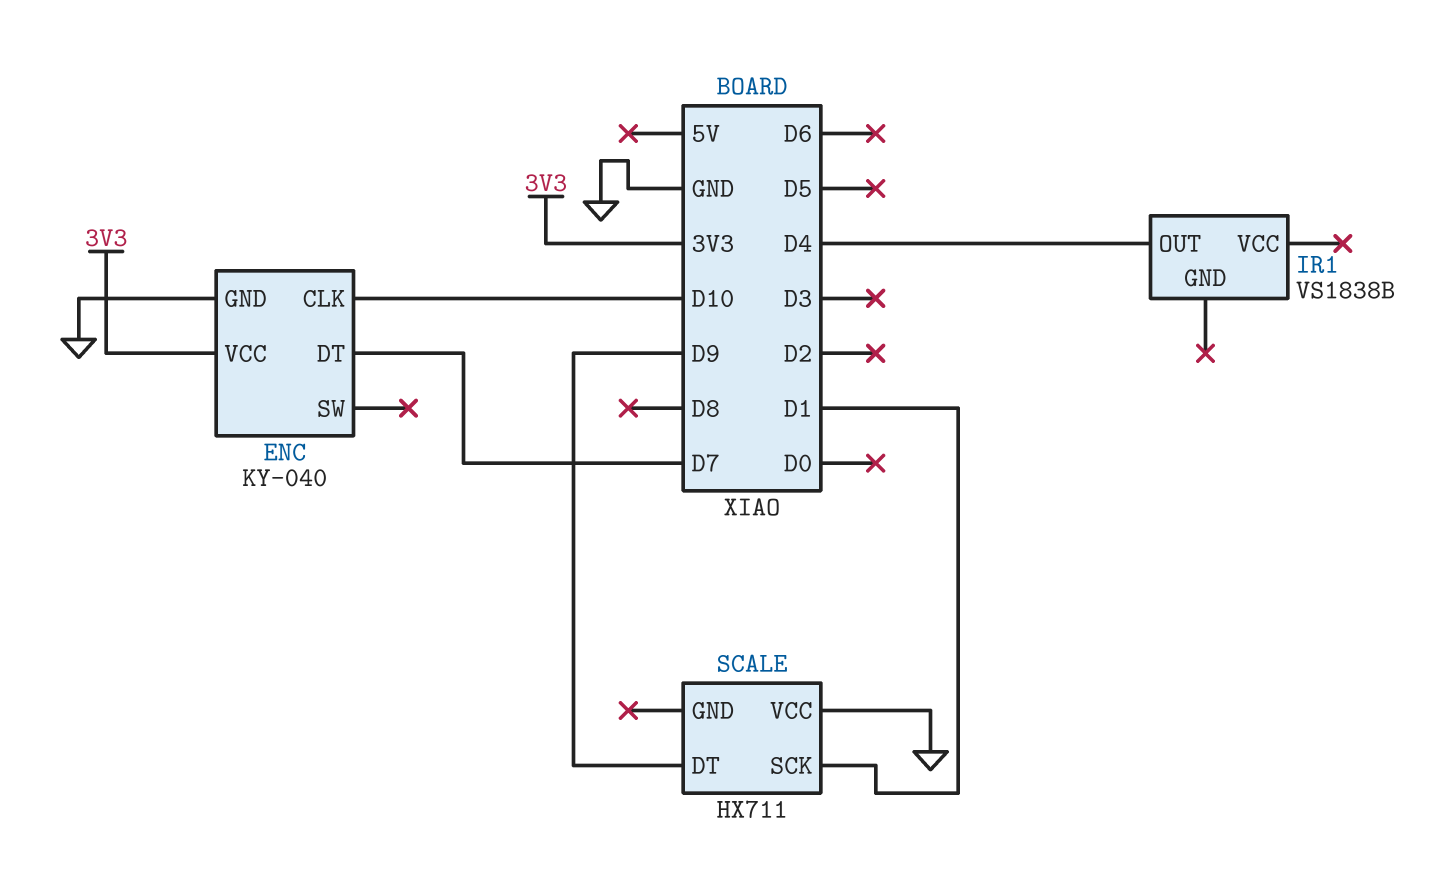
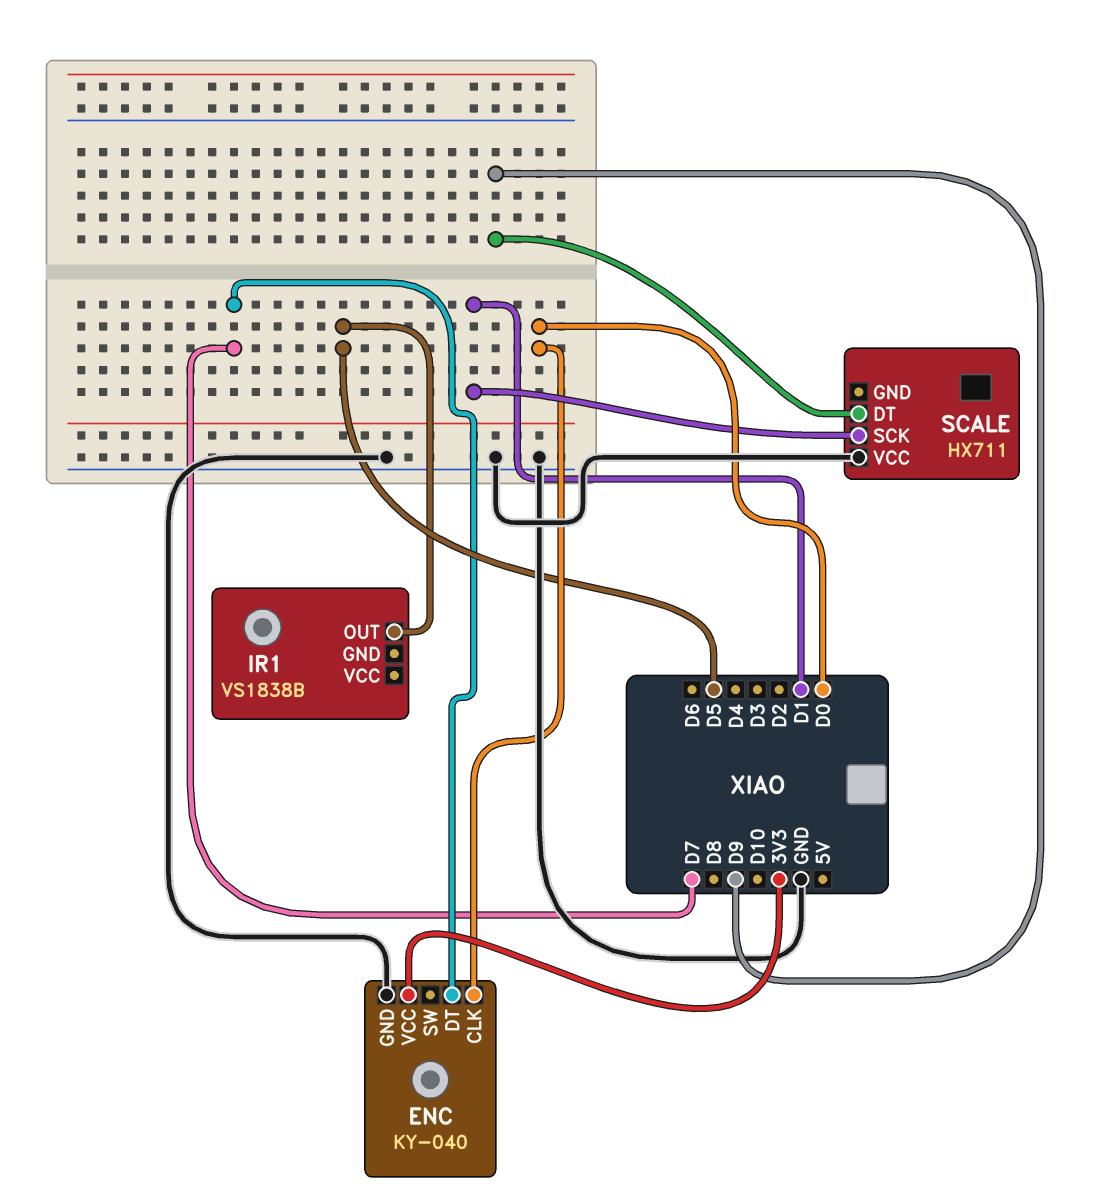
ENC pin CLK: D10 -> D0
IR1 pin OUT: D4 -> D5

